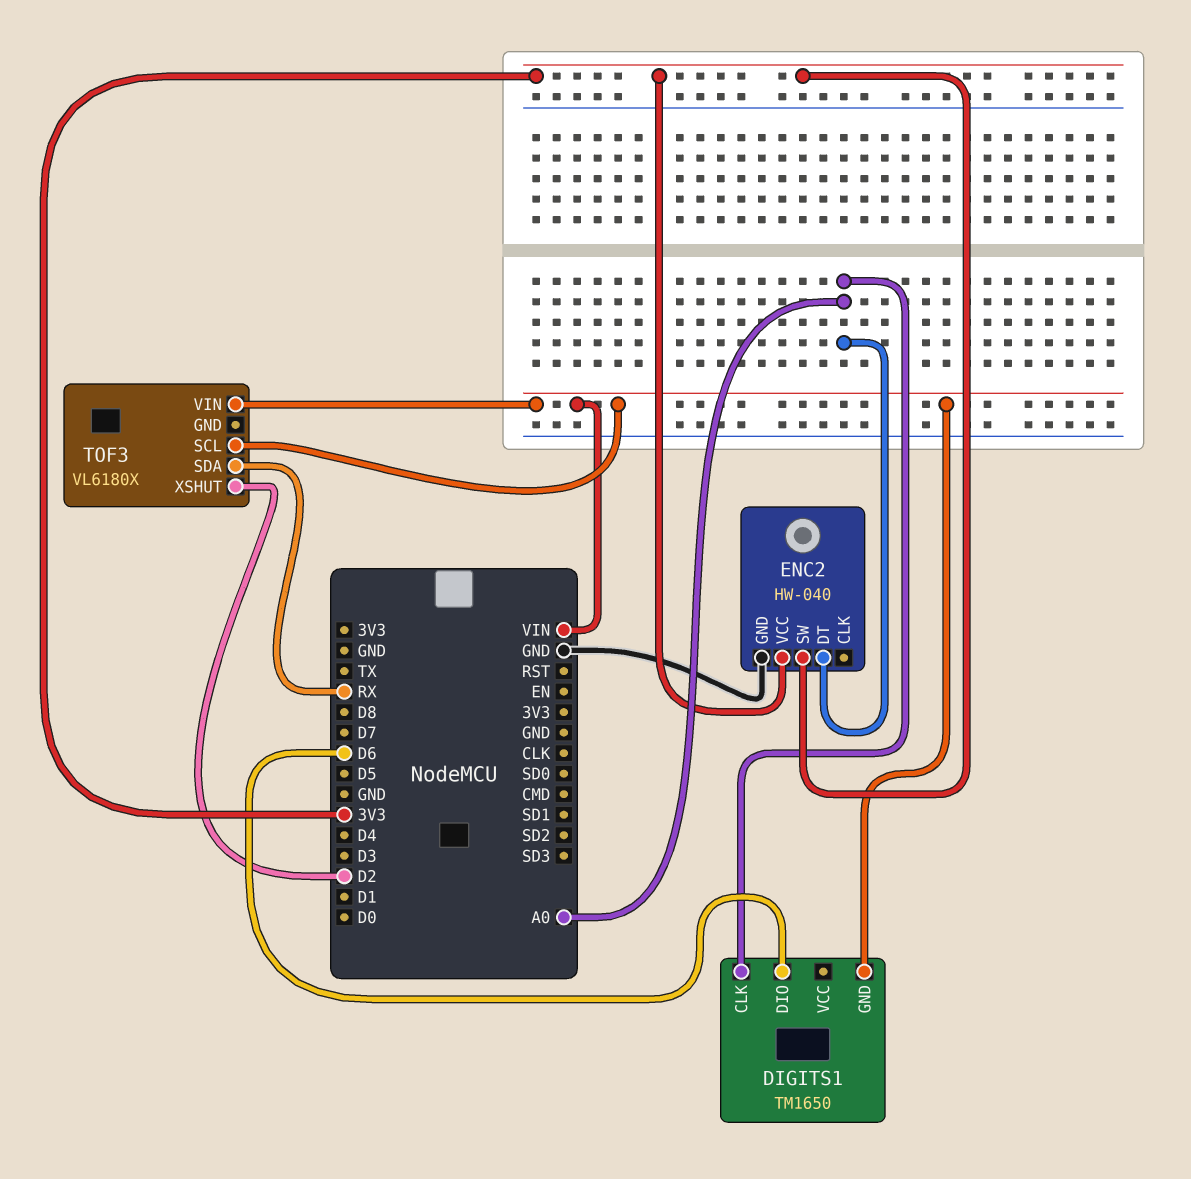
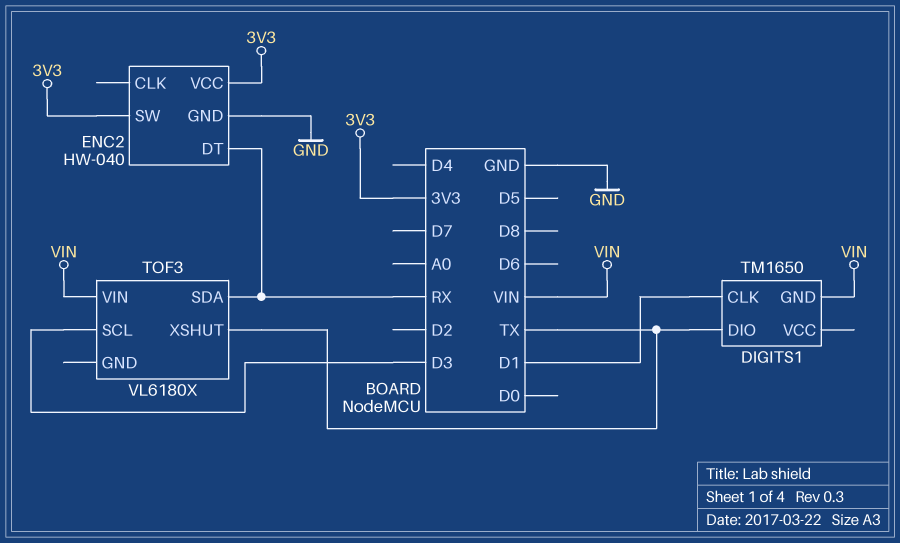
DIGITS1 pin CLK: A0 -> D1
DIGITS1 pin DIO: D6 -> TX
ENC2 pin DT: A0 -> RX
TOF3 pin SCL: VIN -> D3
TOF3 pin XSHUT: D2 -> TX

